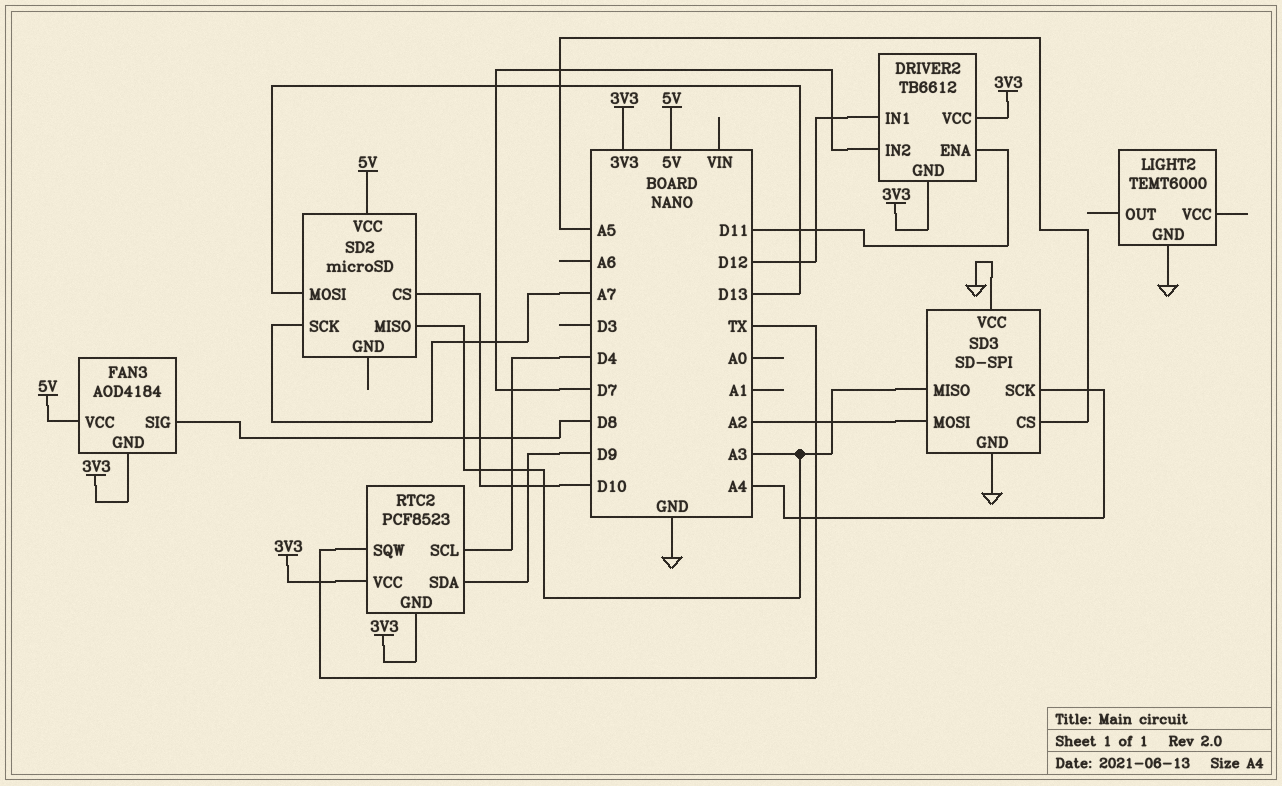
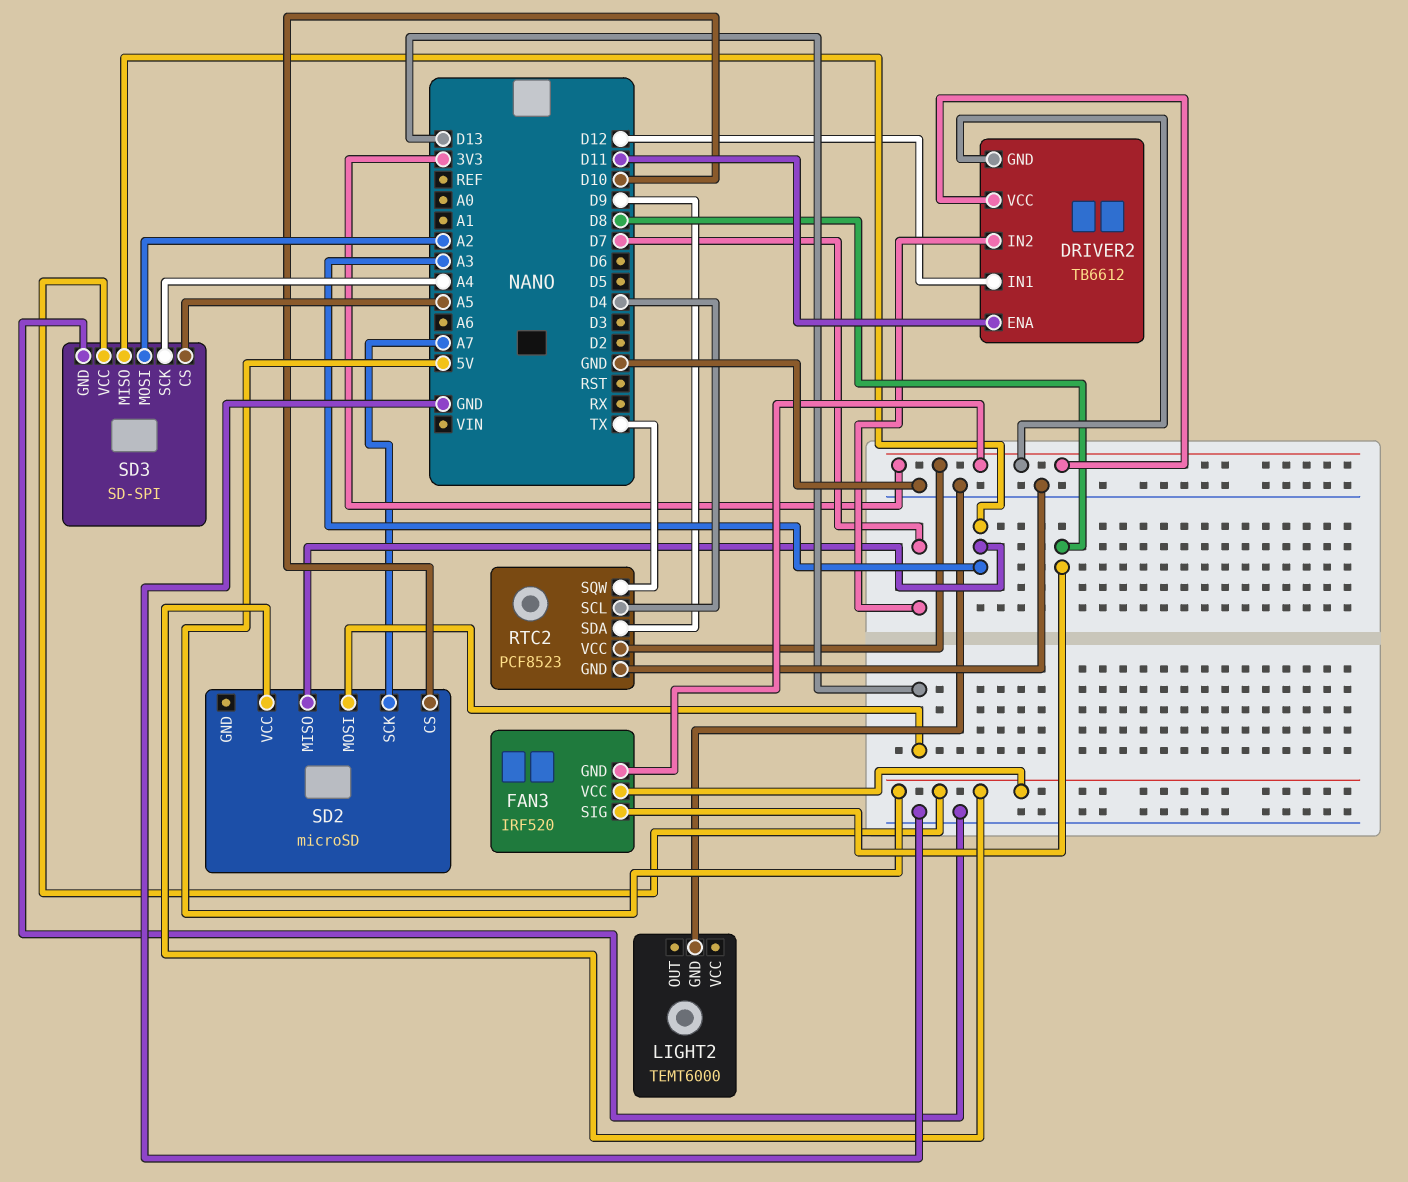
FAN3: AOD4184 -> IRF520
RTC2 pin GND: 3V3 -> GND
SD3 pin VCC: GND -> 5V

